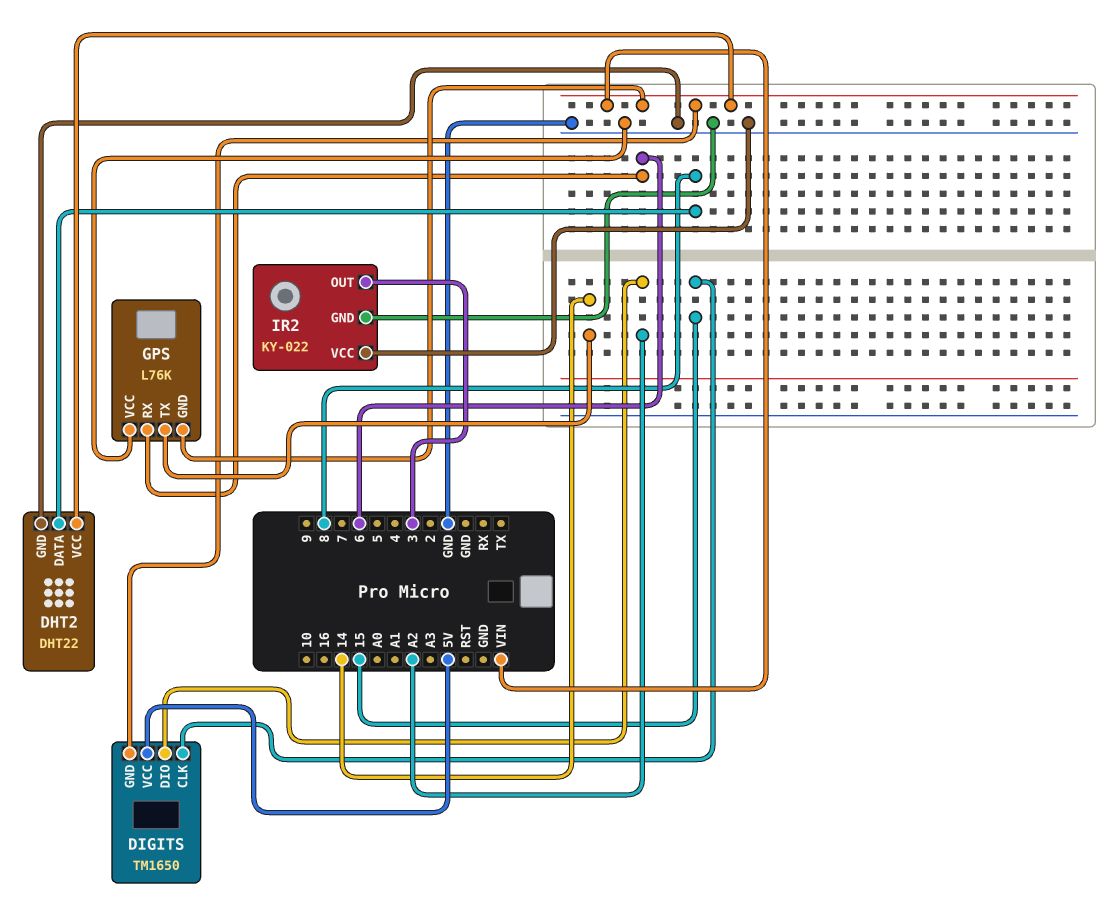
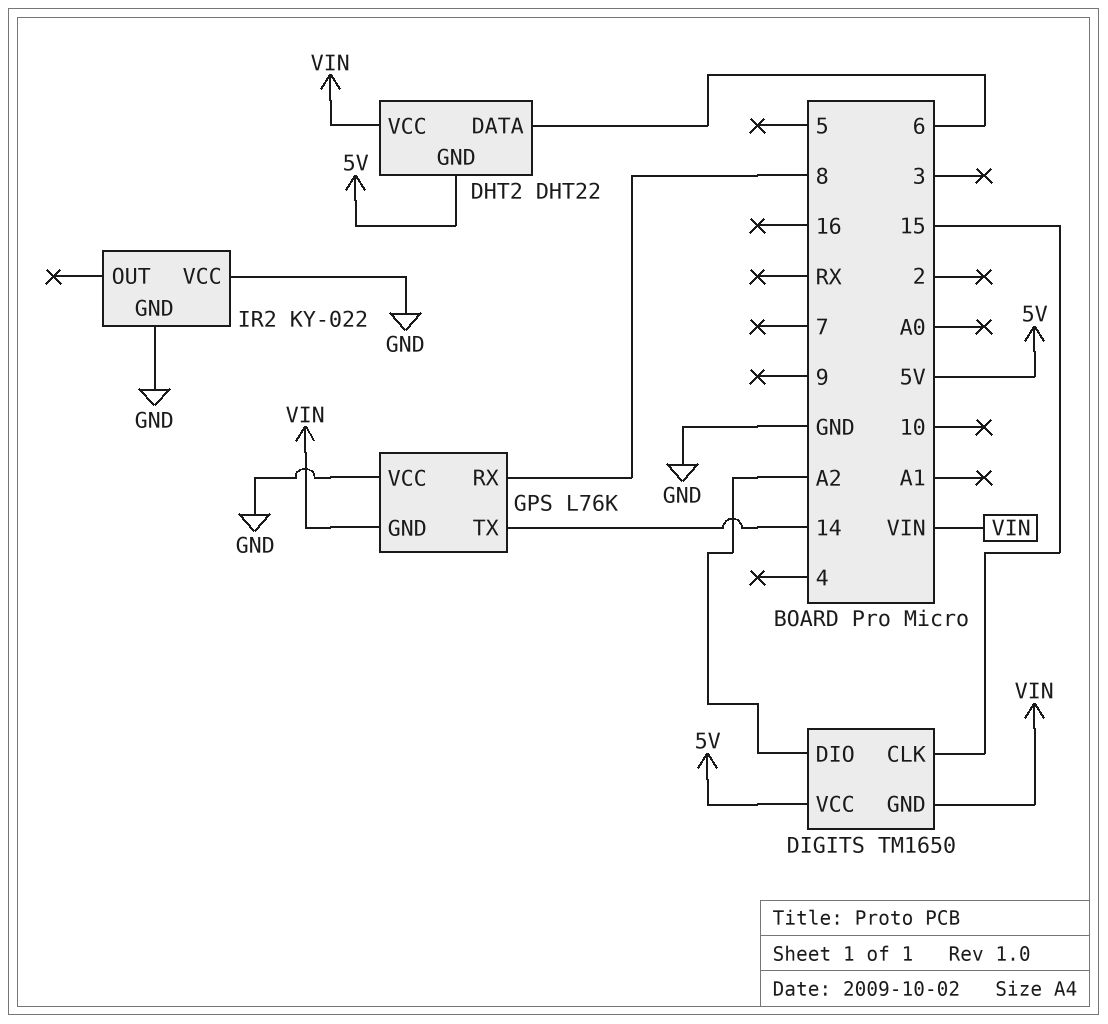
DHT2 pin DATA: 8 -> 6
DHT2 pin GND: GND -> 5V
GPS pin RX: 6 -> 8
IR2 pin OUT: 3 -> none

